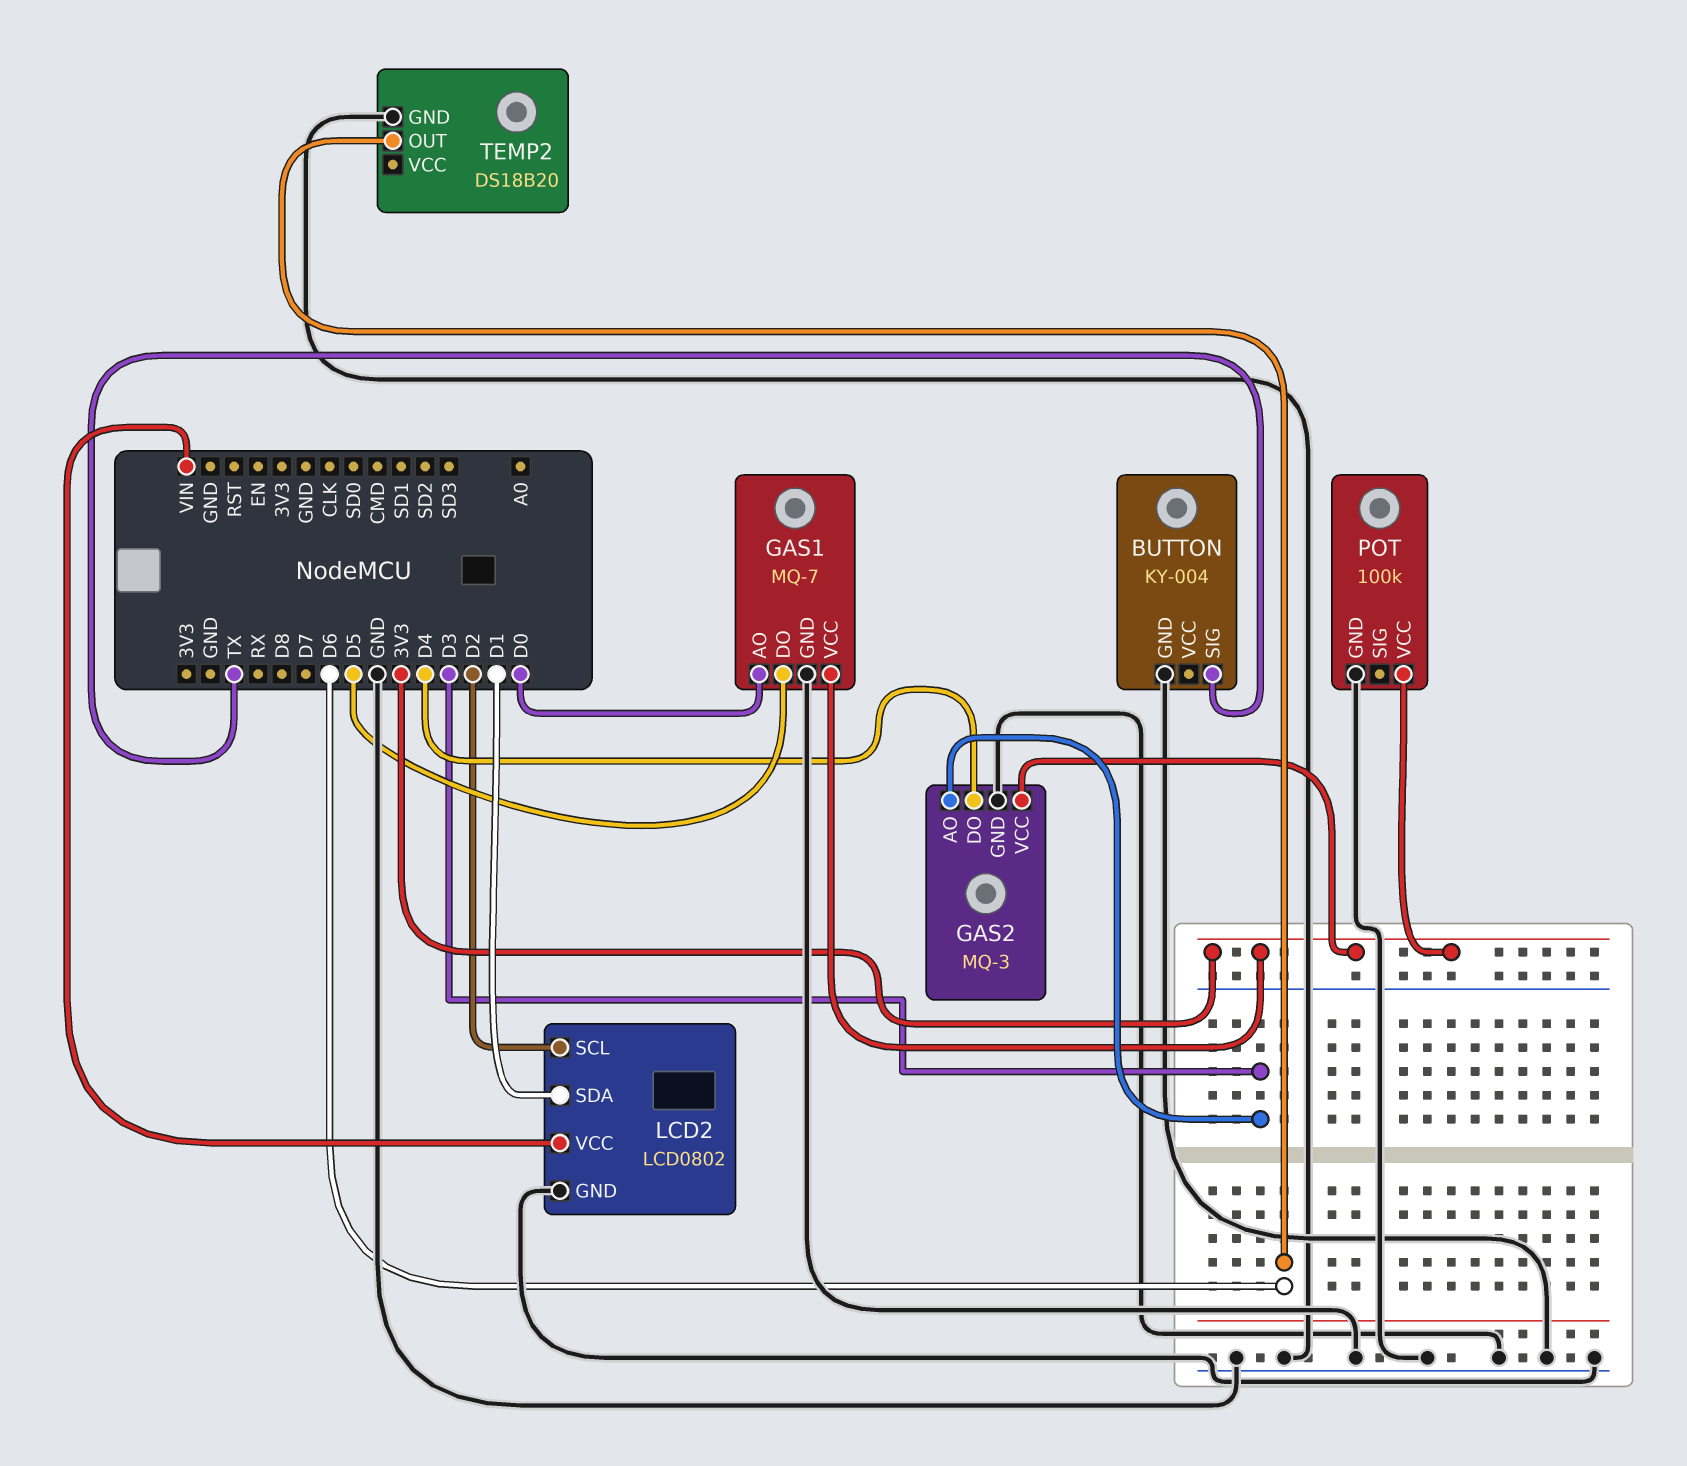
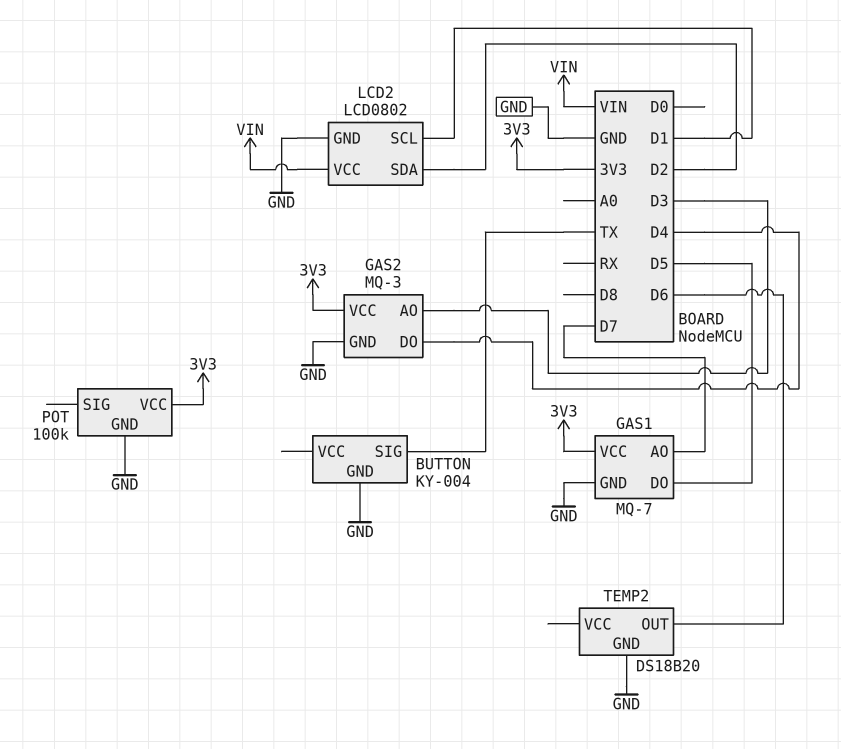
GAS1 pin AO: D0 -> D7
LCD2 pin SCL: D2 -> D1
LCD2 pin SDA: D1 -> D2

